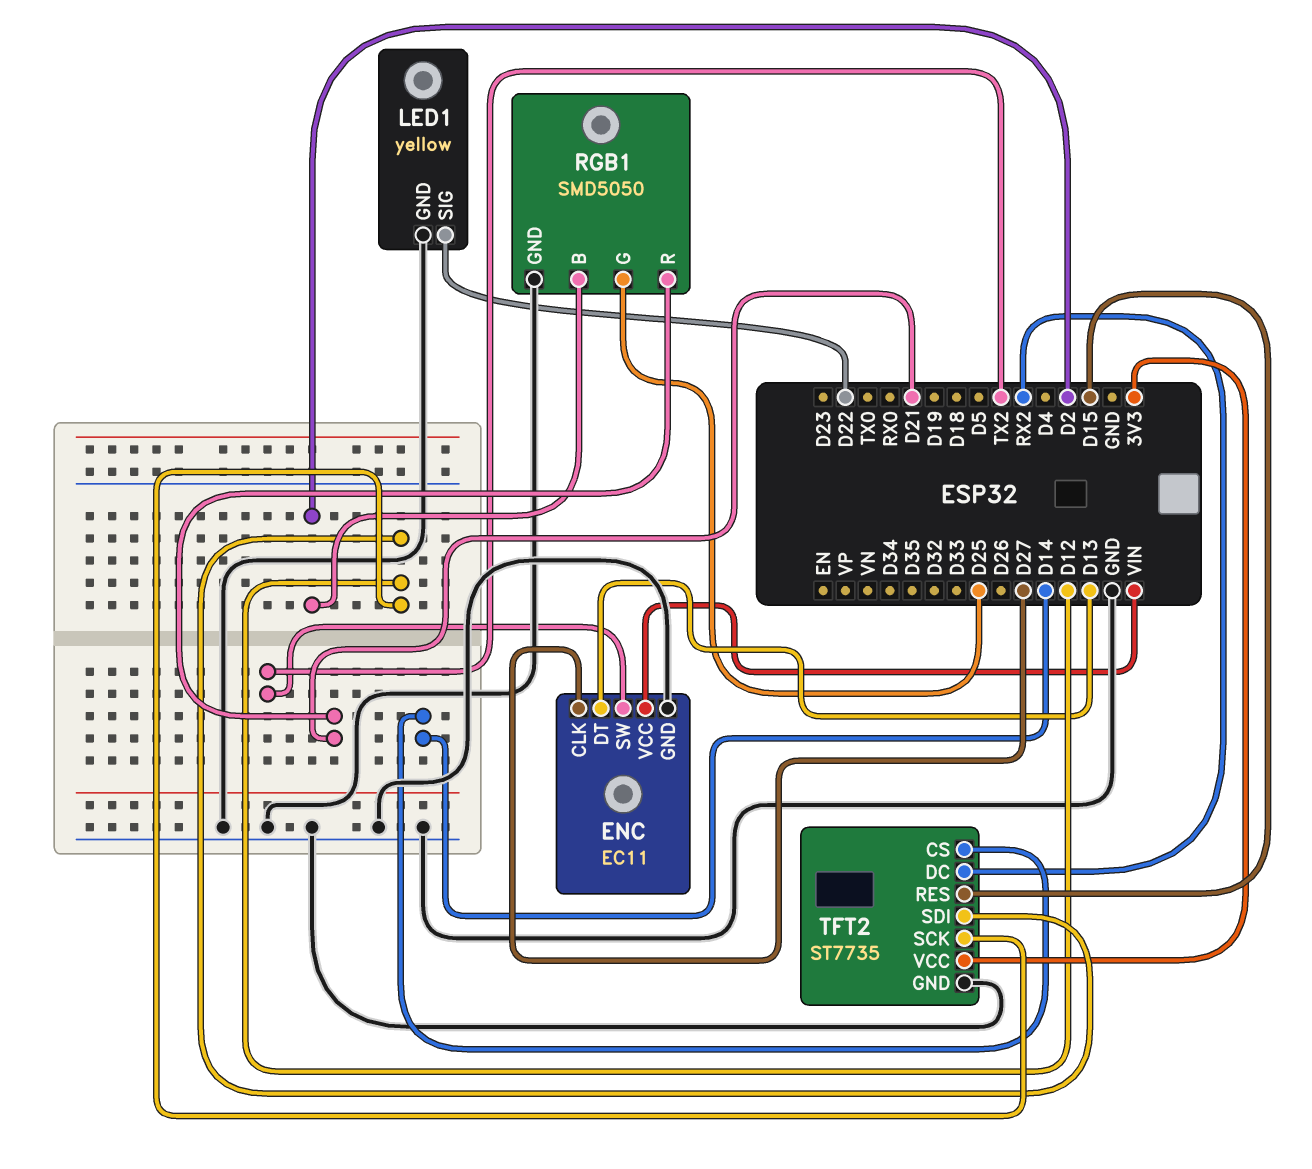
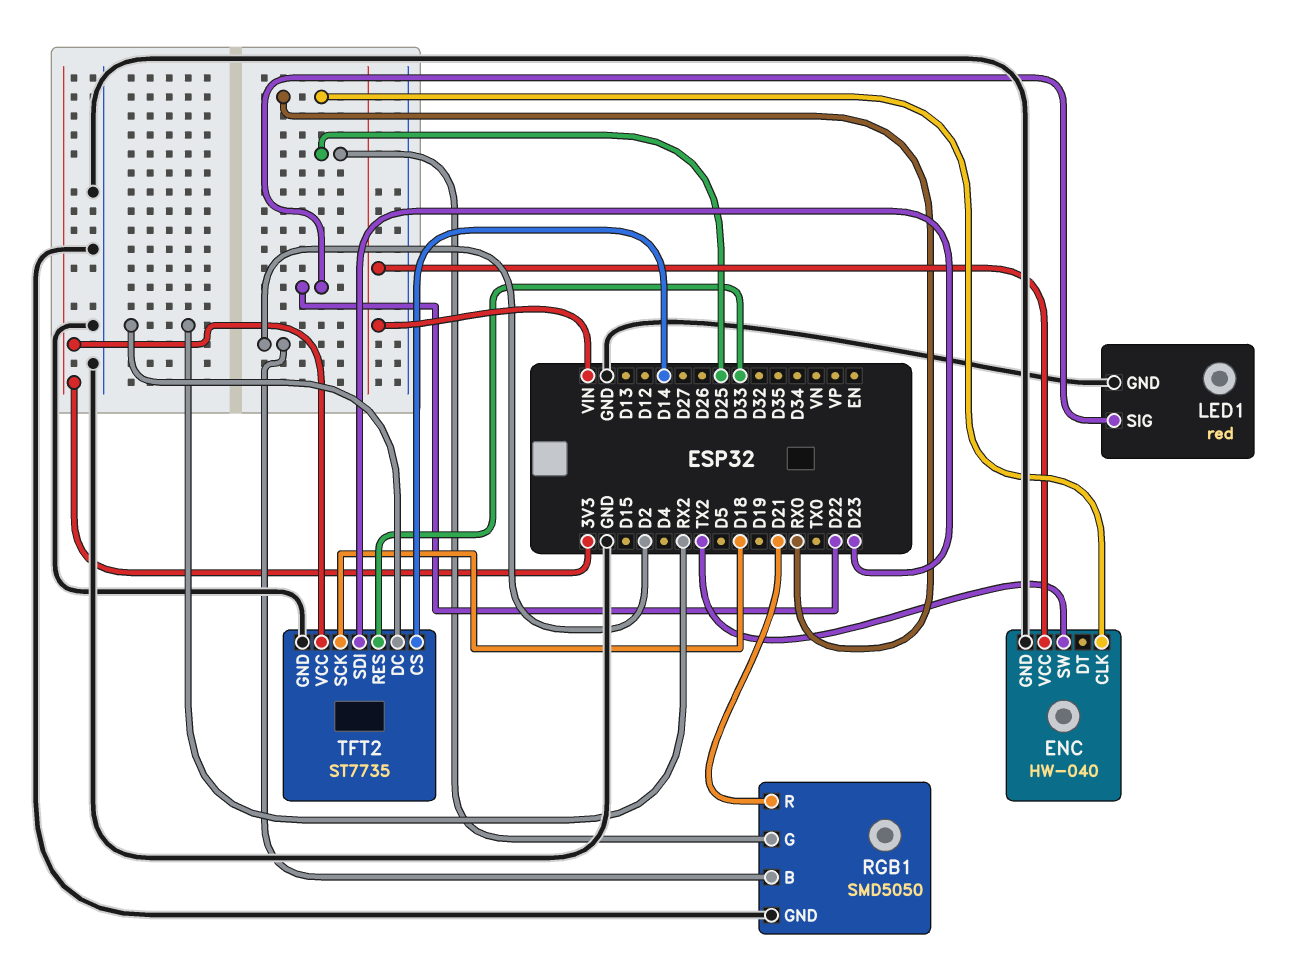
ENC: EC11 -> HW-040
ENC pin CLK: D27 -> RX0
ENC pin DT: D13 -> none
LED1: yellow -> red
TFT2 pin RES: D15 -> D33
TFT2 pin SCK: D12 -> D18
TFT2 pin SDI: D12 -> D23

